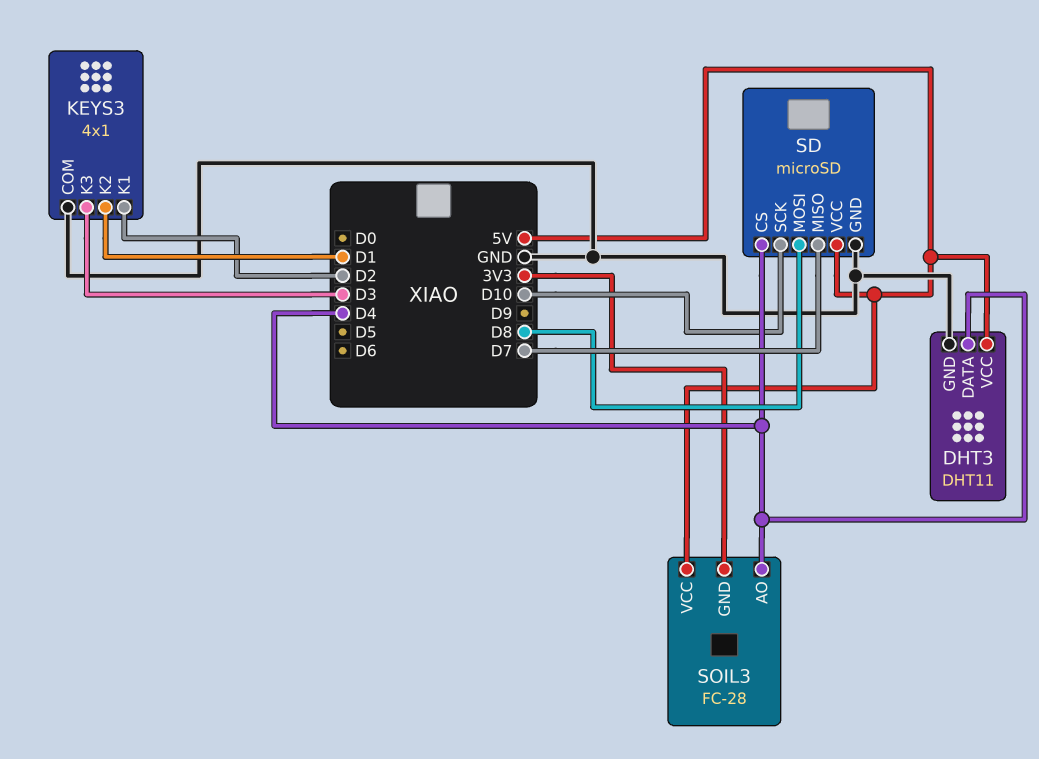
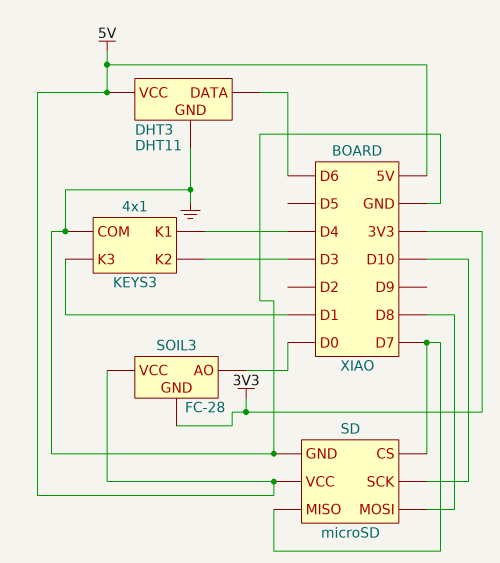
DHT3 pin DATA: D4 -> D6
KEYS3 pin K1: D2 -> D4
KEYS3 pin K2: D1 -> D3
KEYS3 pin K3: D3 -> D1
SD pin CS: D4 -> D7
SOIL3 pin AO: D4 -> D0

